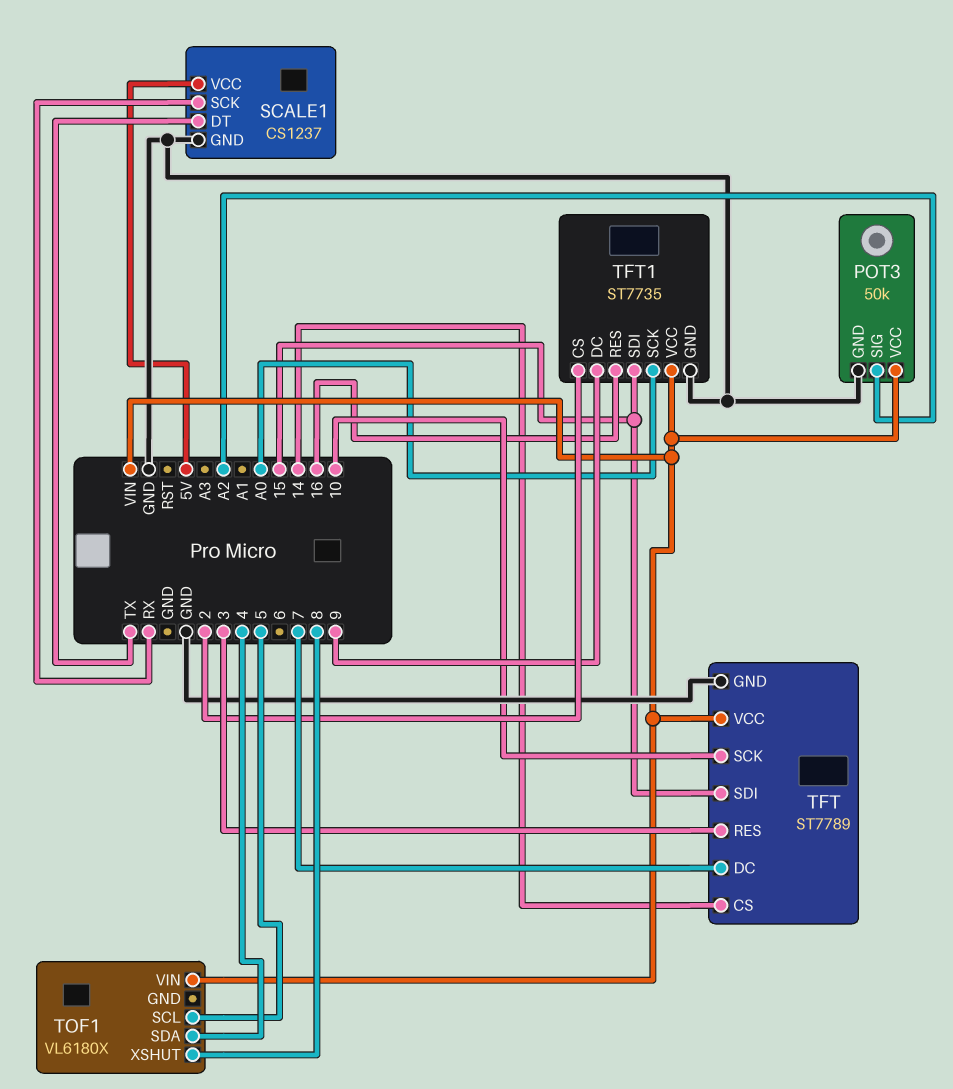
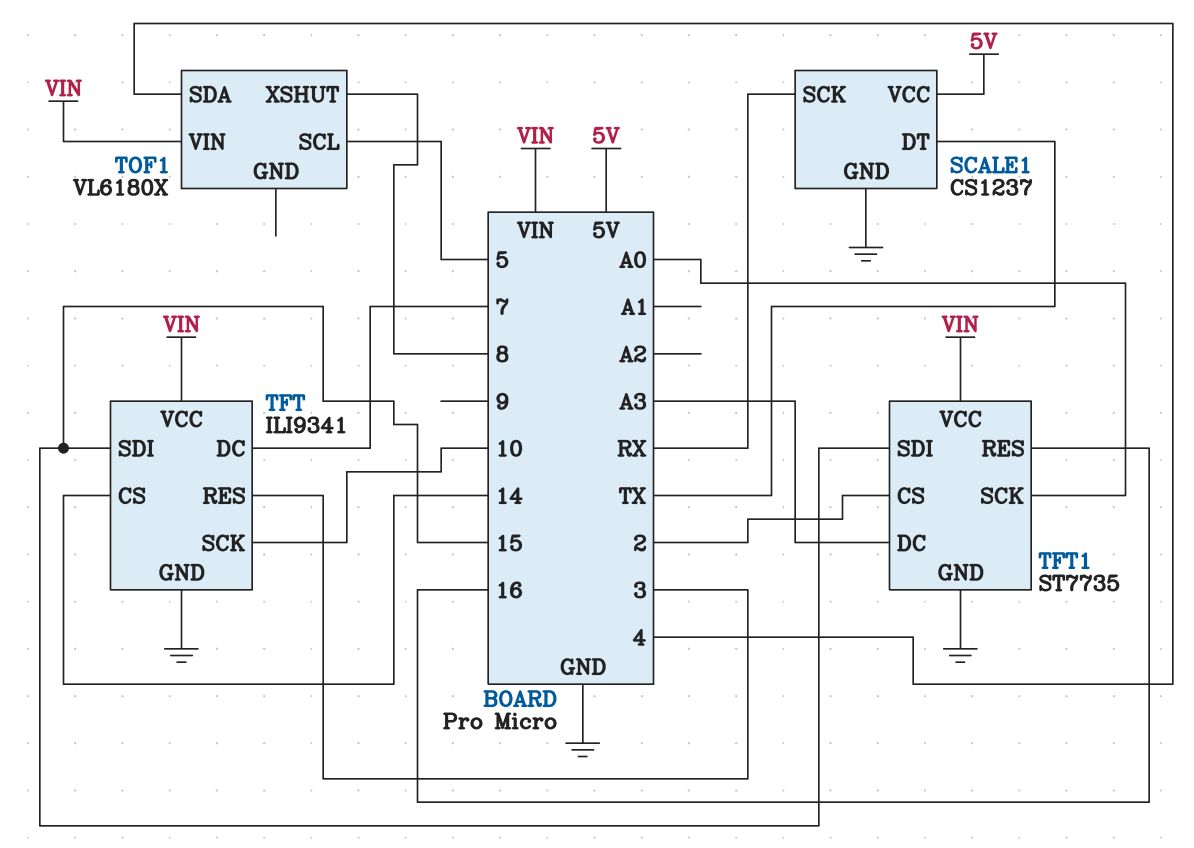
POT3: 50k -> none
POT3 pin GND: GND -> none
POT3 pin SIG: A2 -> none
POT3 pin VCC: VIN -> none
TFT: ST7789 -> ILI9341
TFT1 pin DC: 9 -> A3

